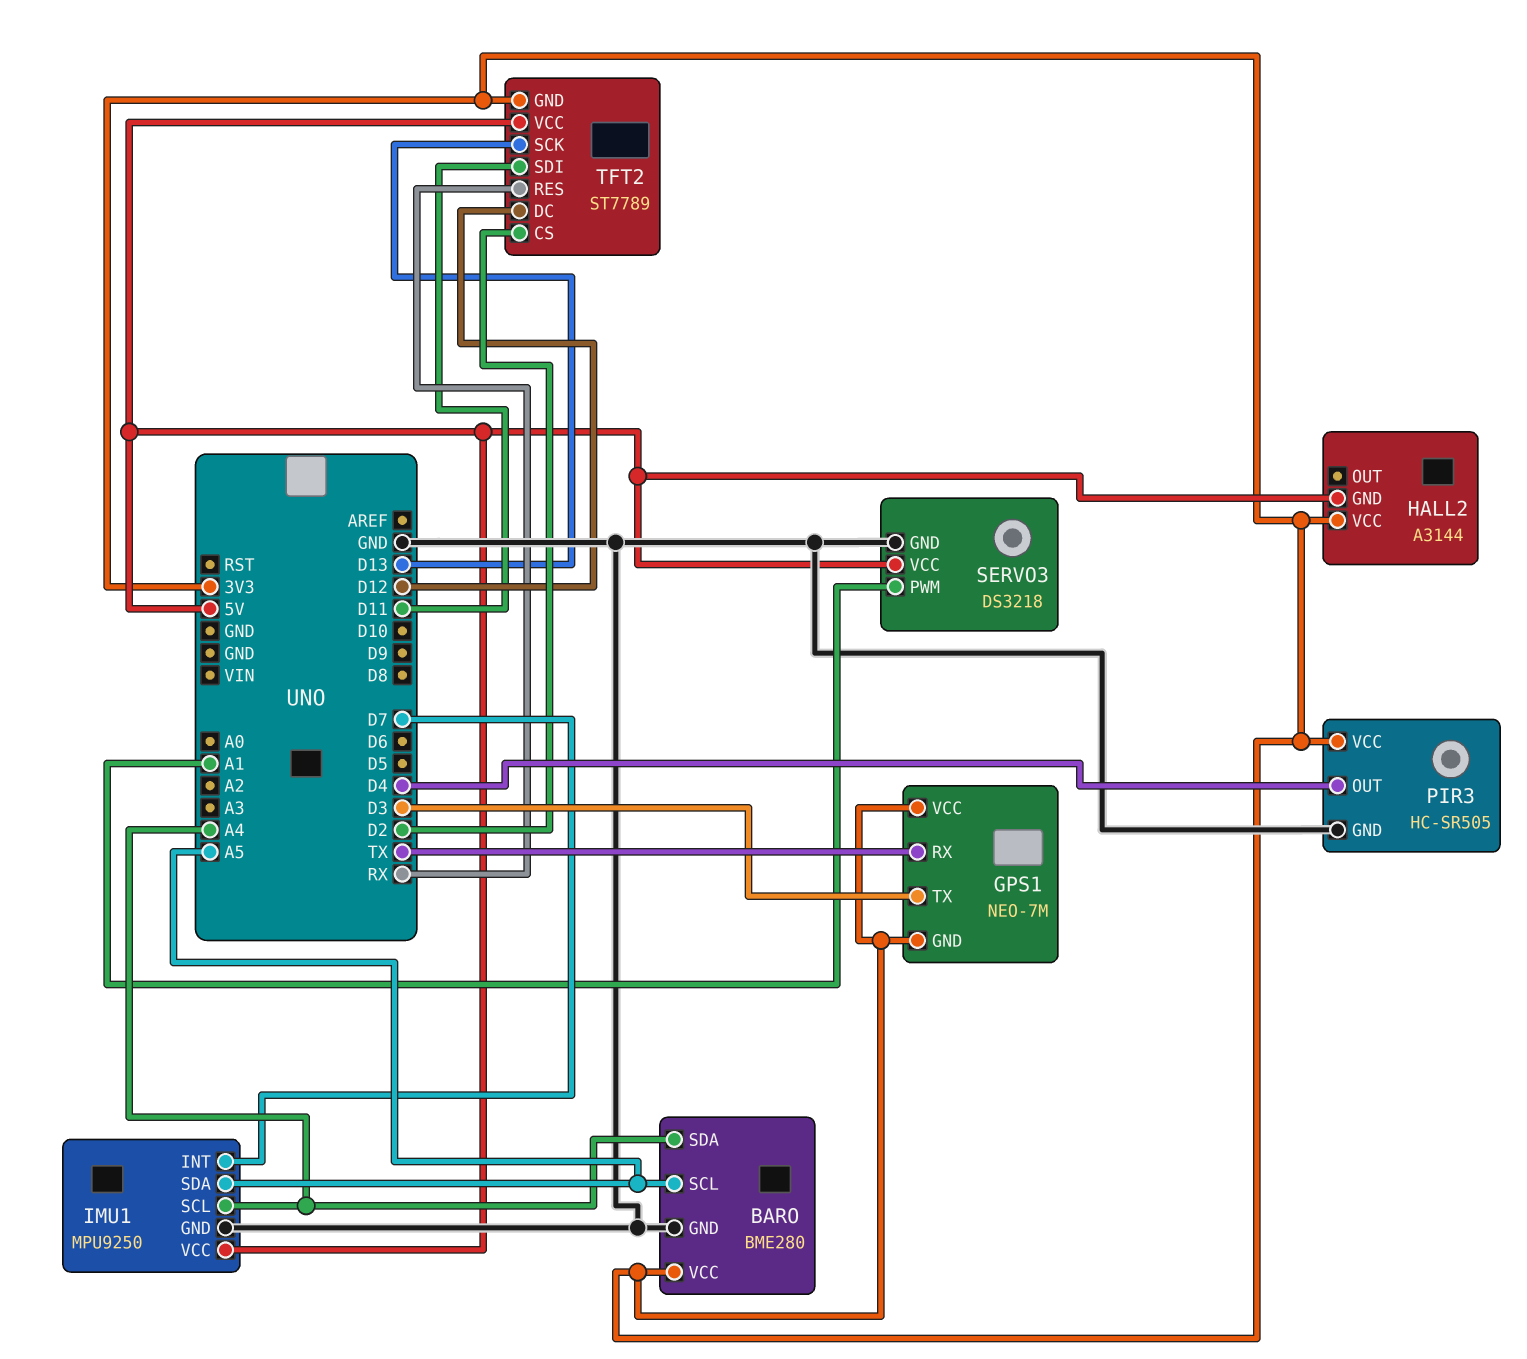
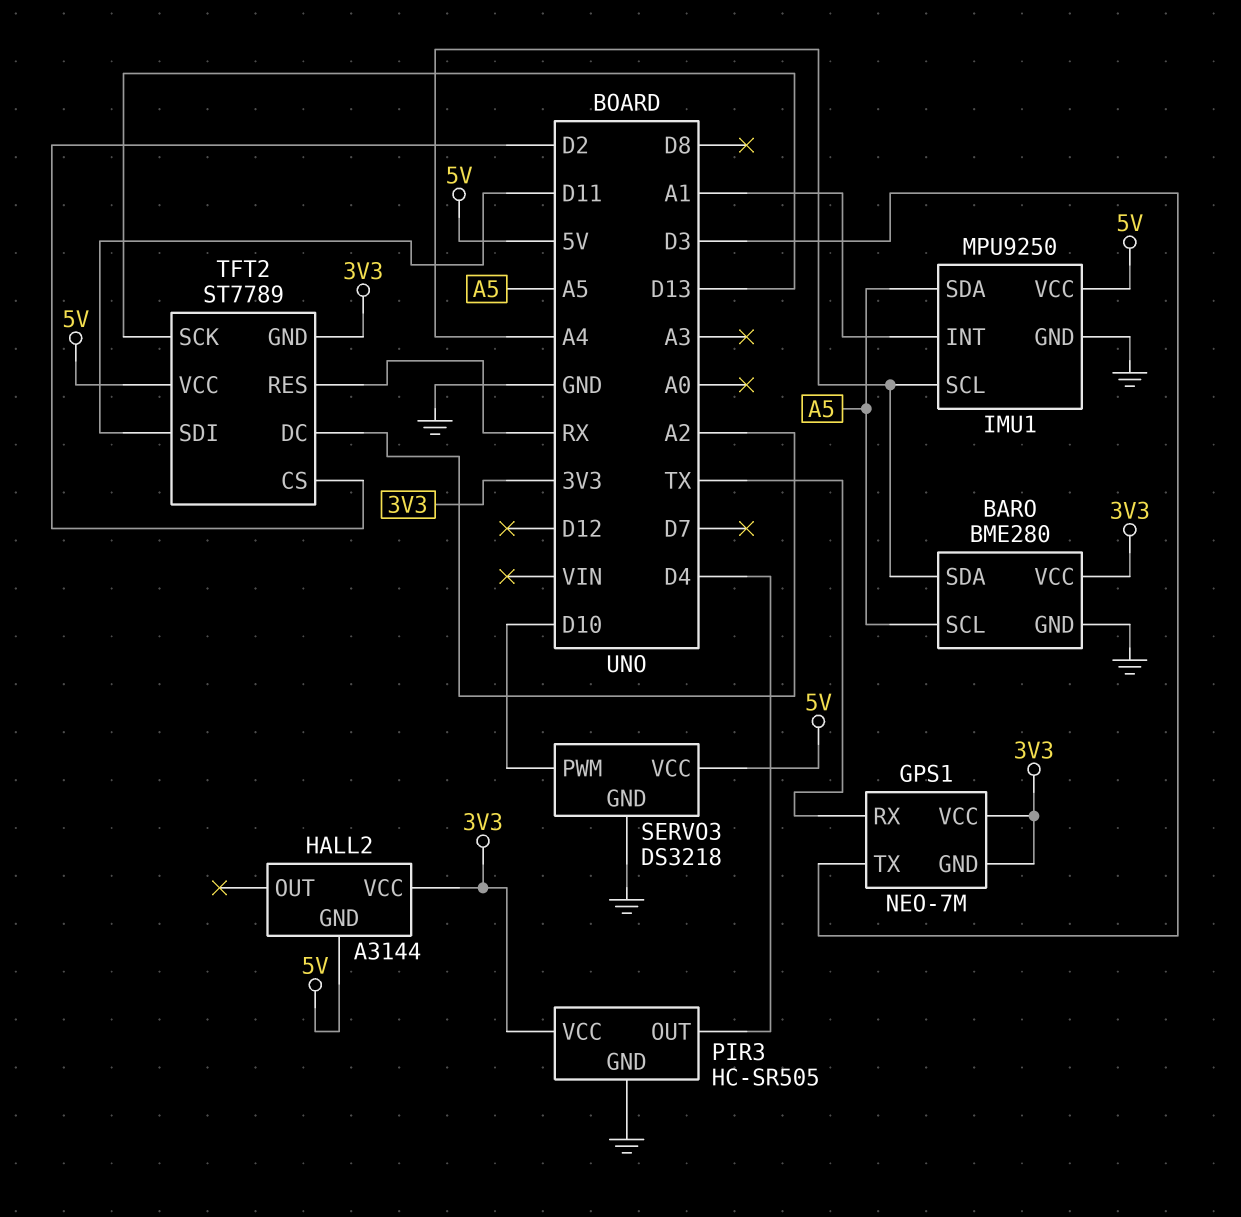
IMU1 pin INT: D7 -> A1
SERVO3 pin PWM: A1 -> D10
TFT2 pin DC: D12 -> A2

